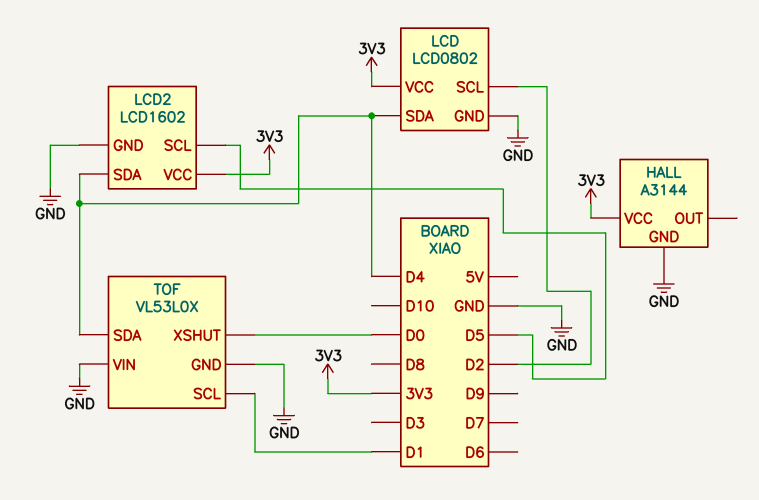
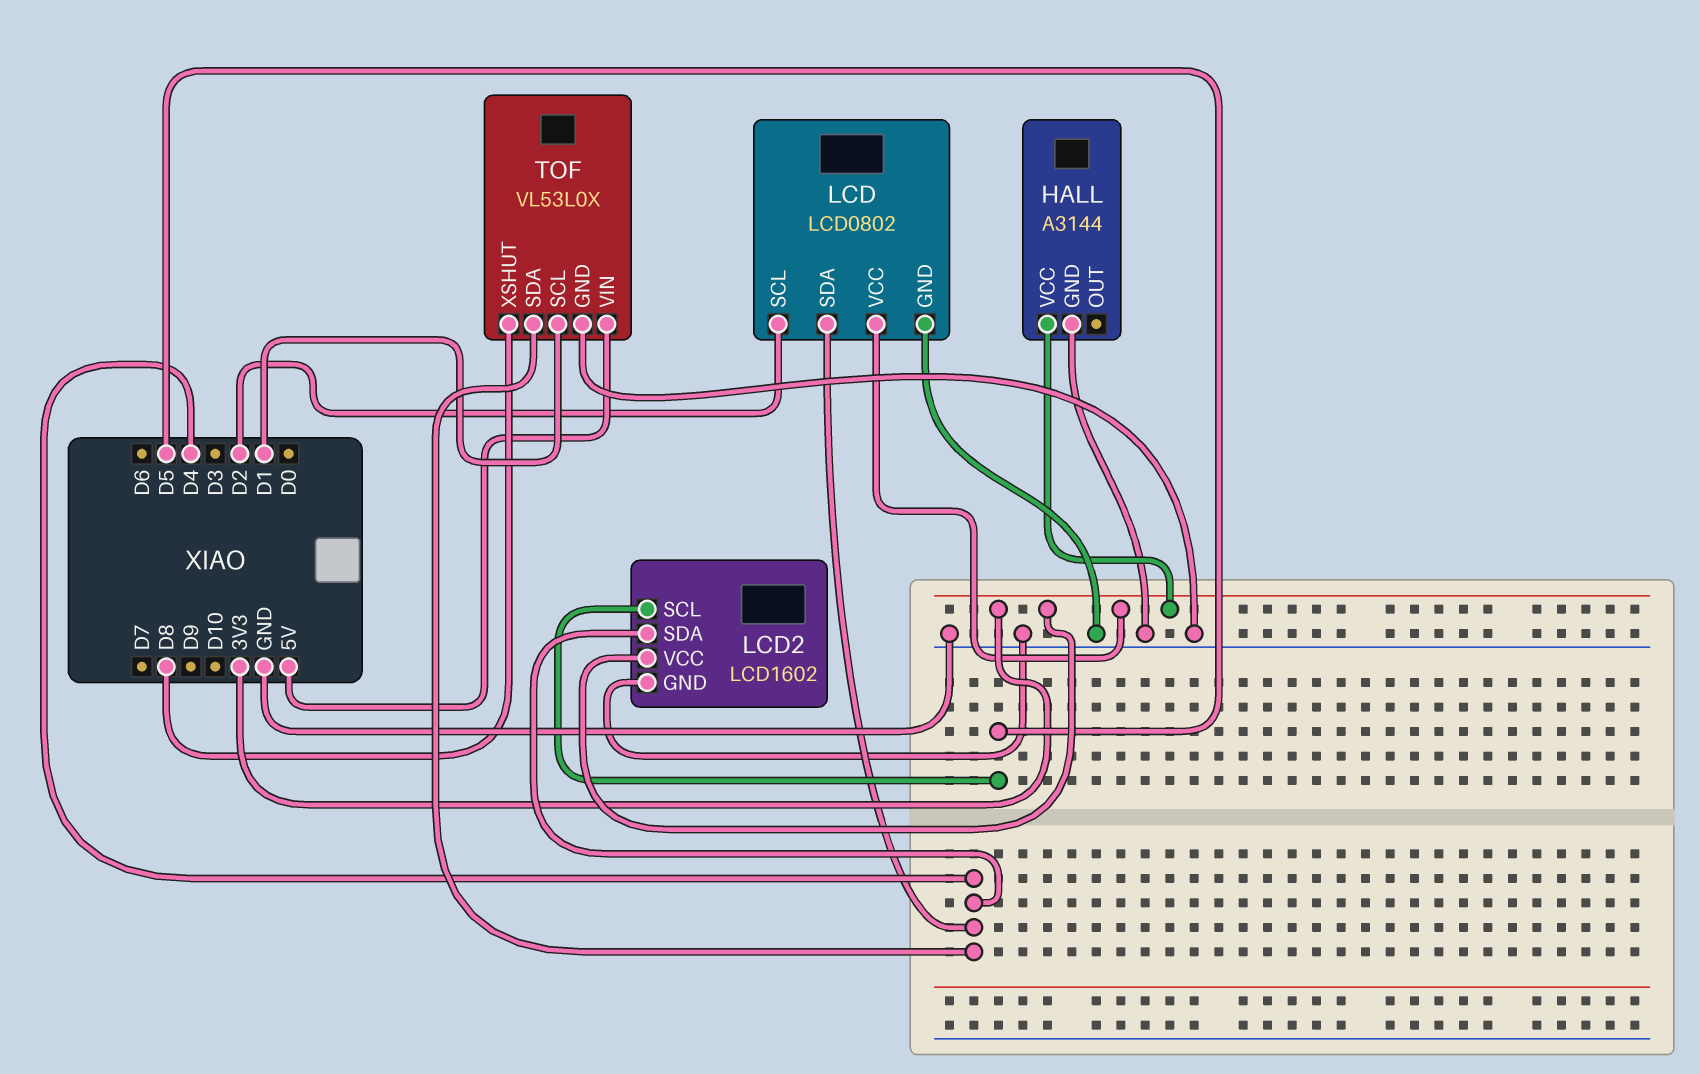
TOF pin VIN: GND -> 5V
TOF pin XSHUT: D0 -> D8

